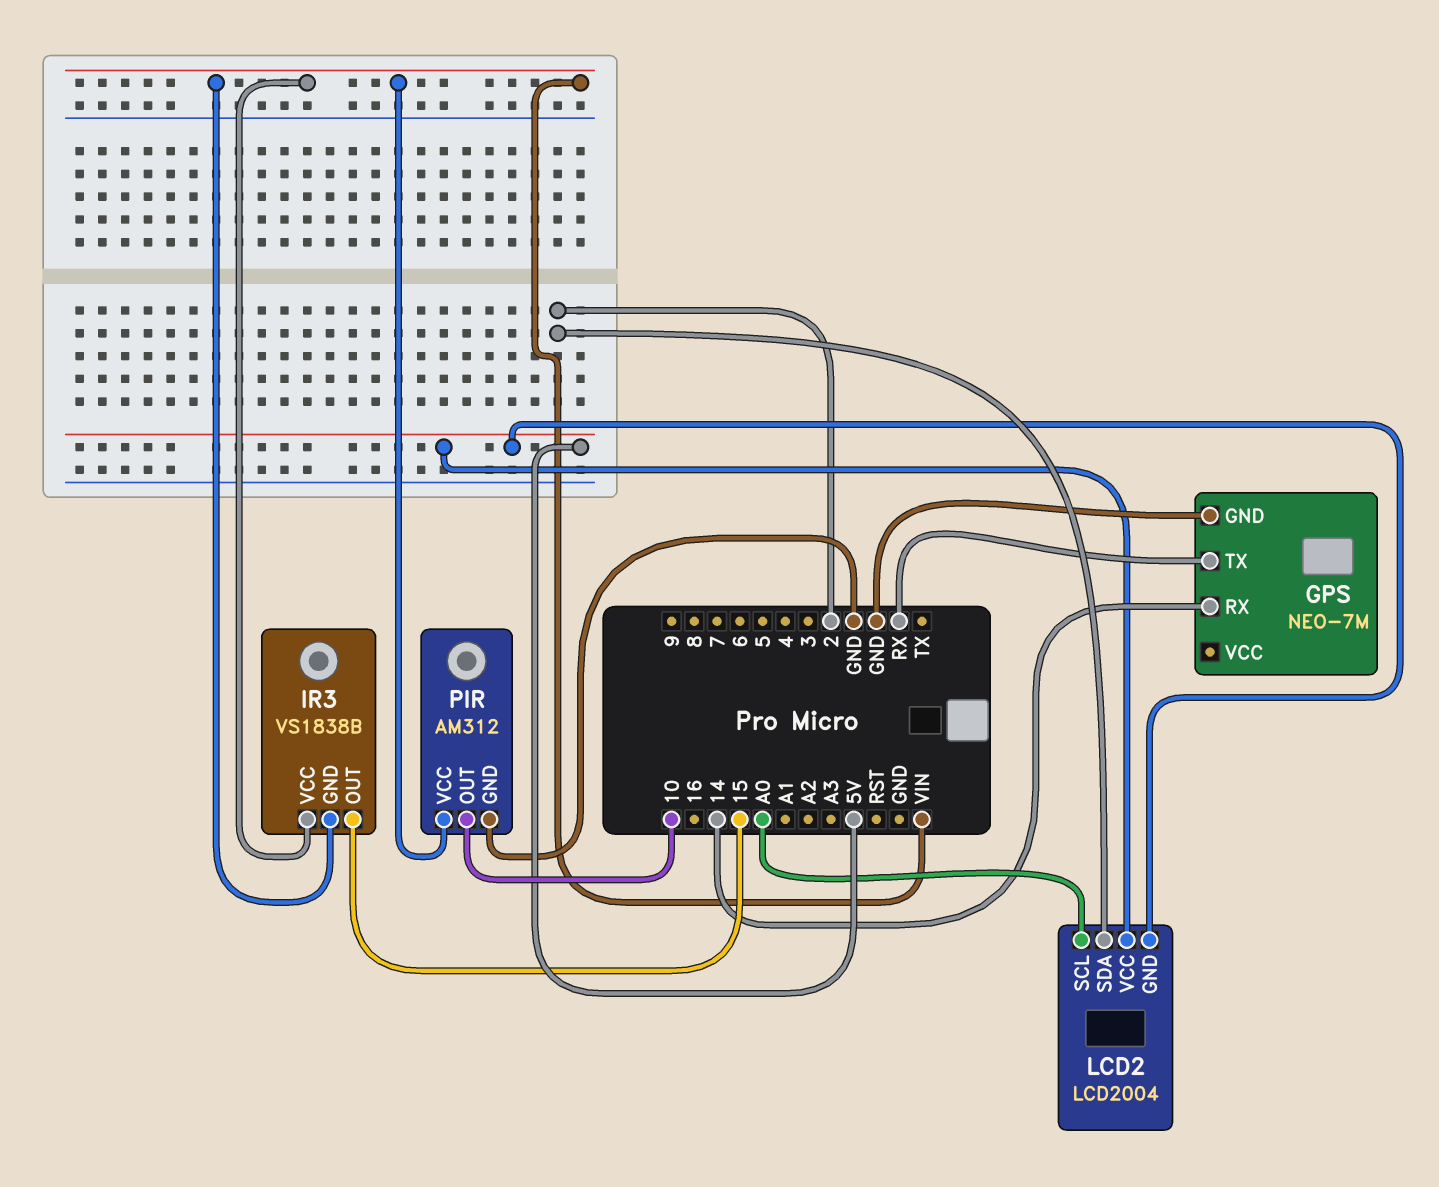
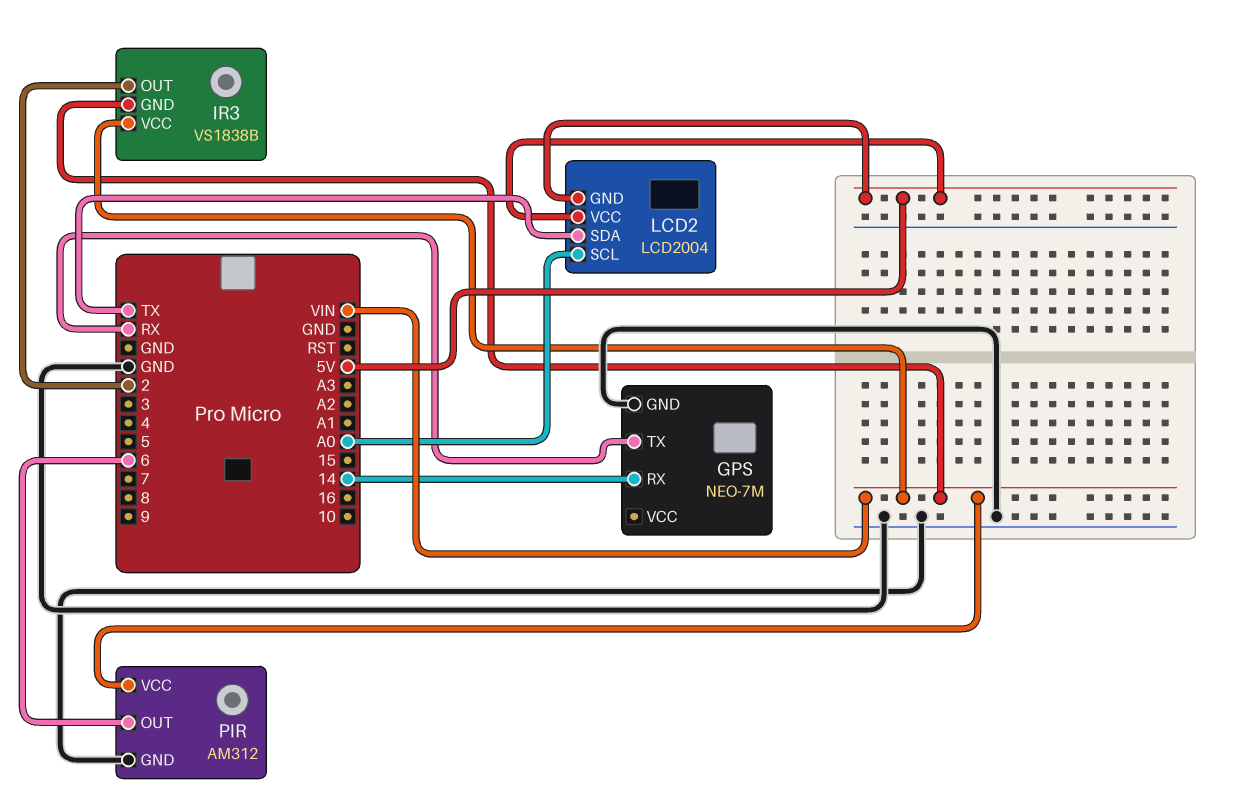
IR3 pin OUT: 15 -> 2
LCD2 pin SDA: 2 -> TX
PIR pin OUT: 10 -> 6

